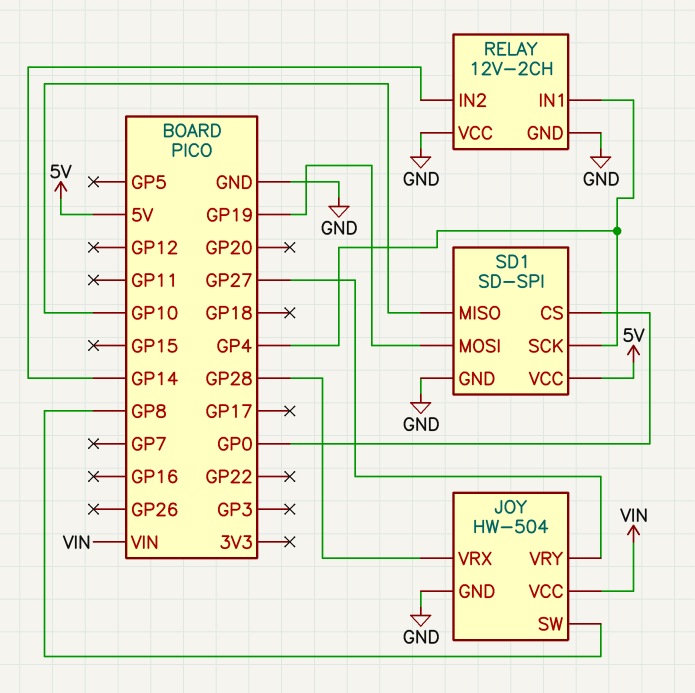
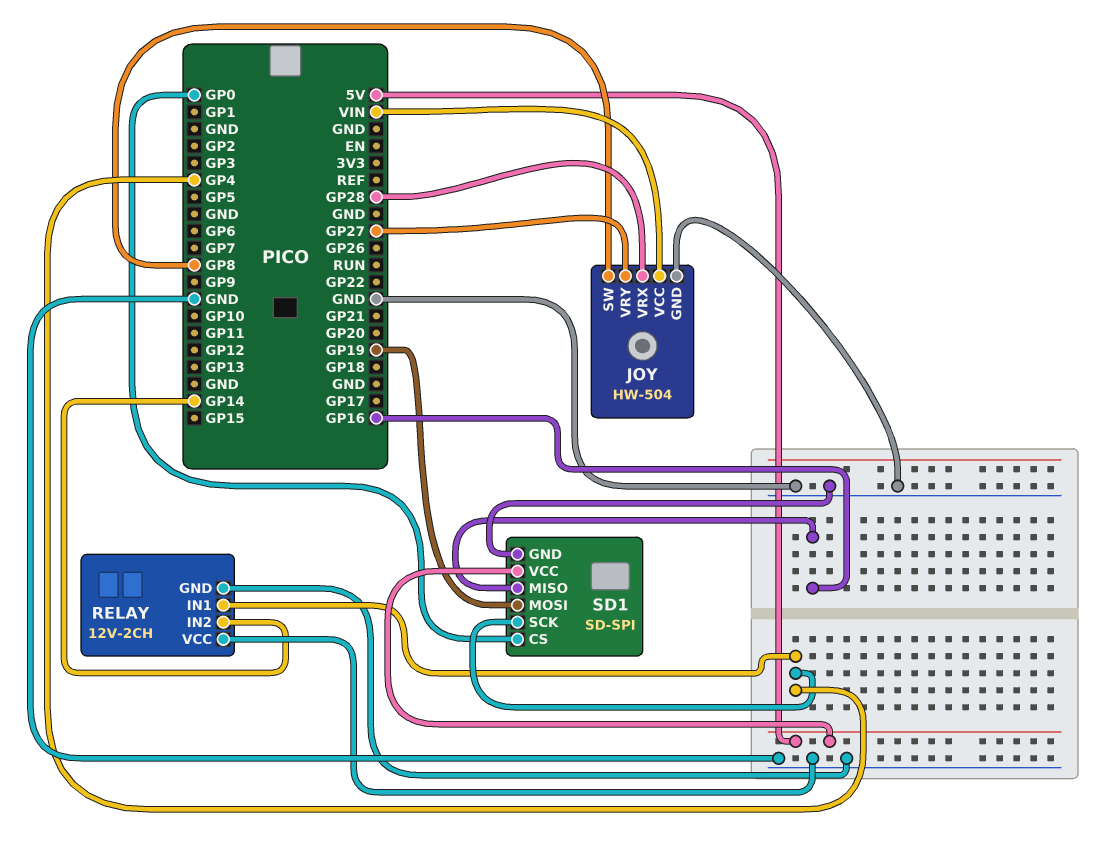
SD1 pin MISO: GP10 -> GP16

